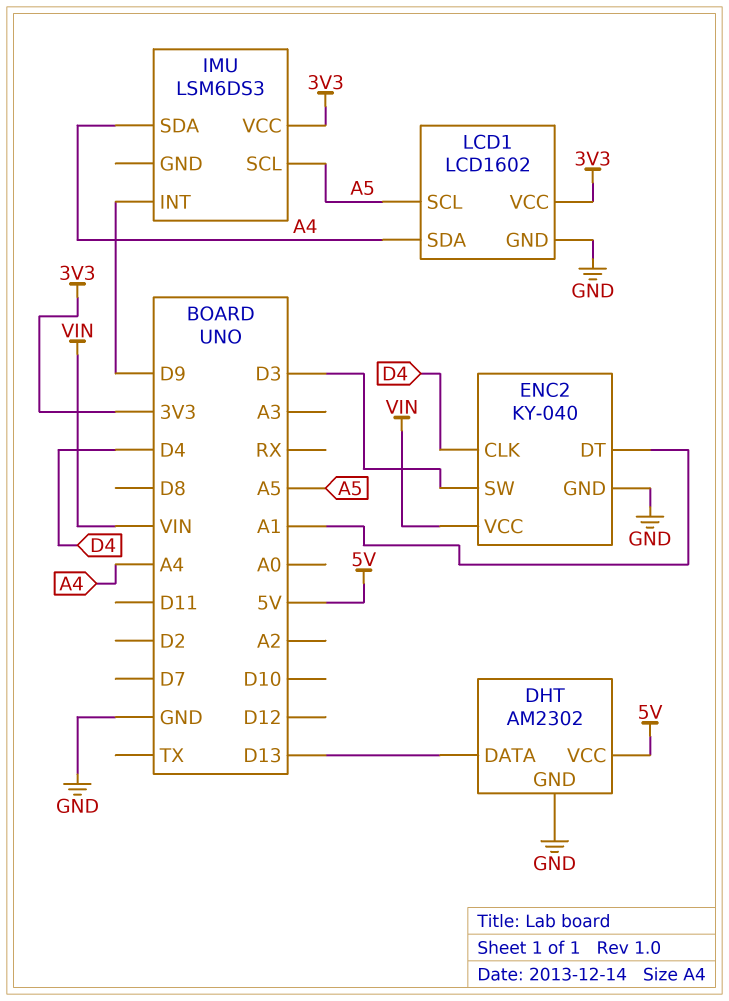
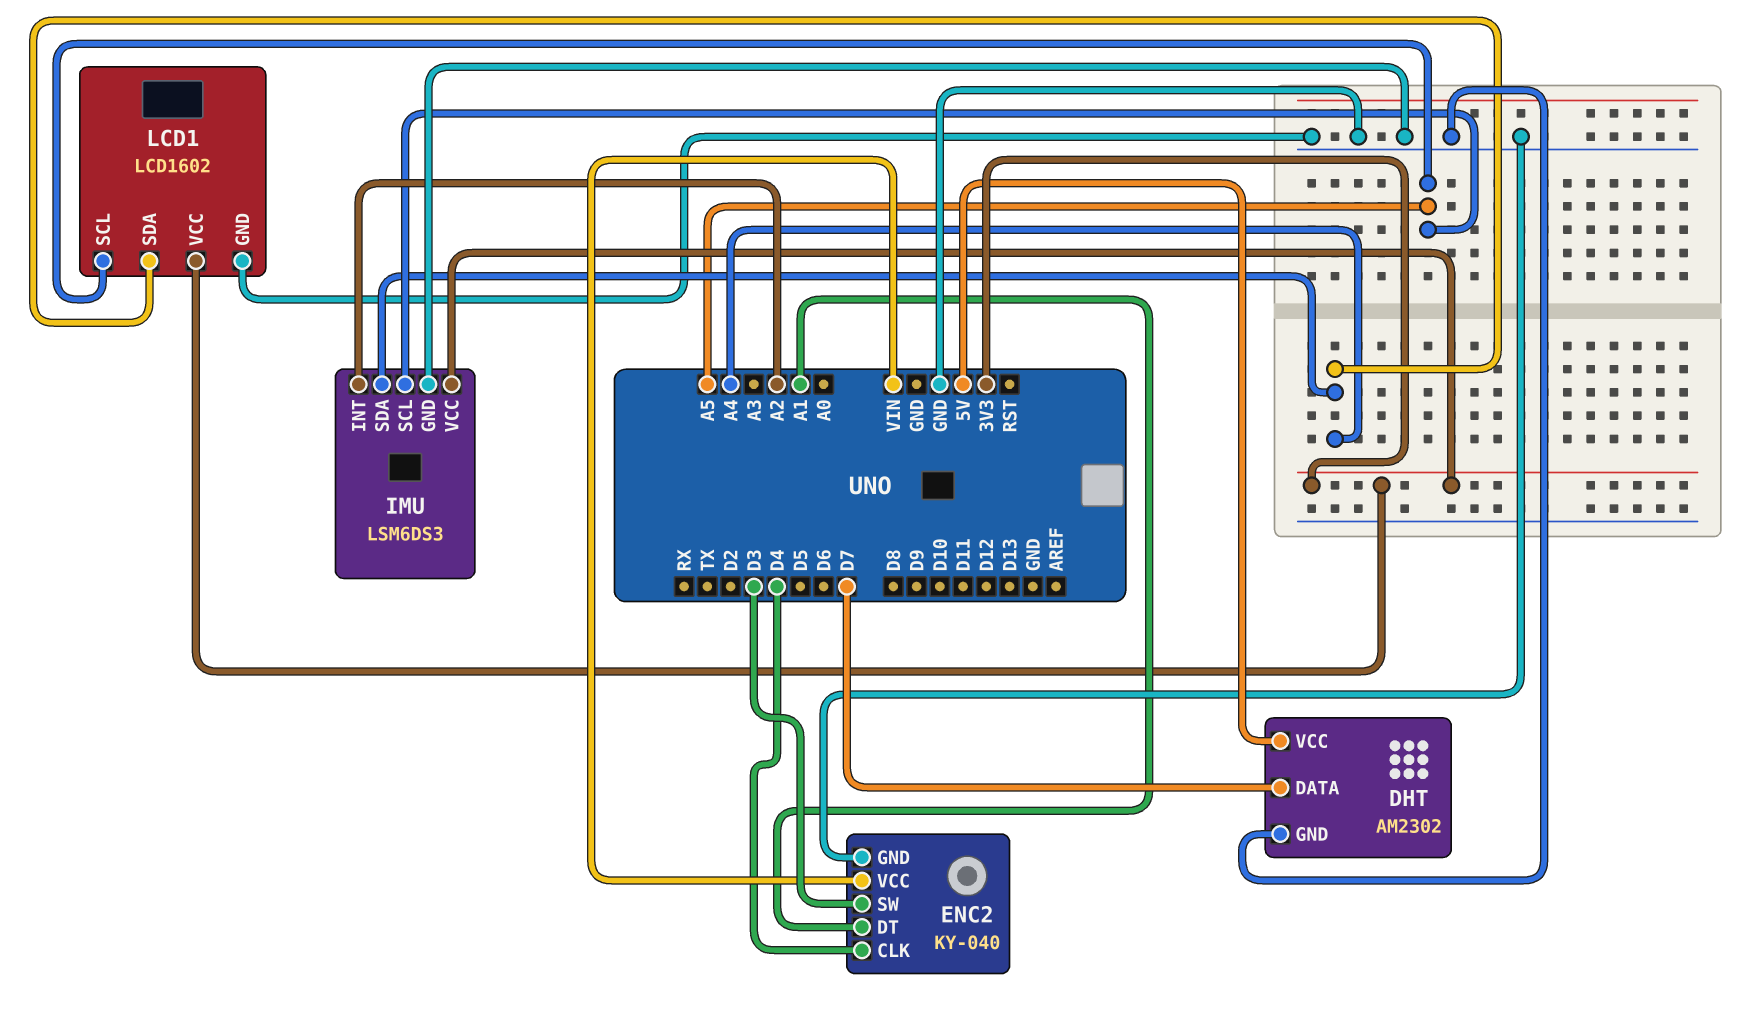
DHT pin DATA: D13 -> D7
IMU pin GND: none -> GND
IMU pin INT: D9 -> A2

